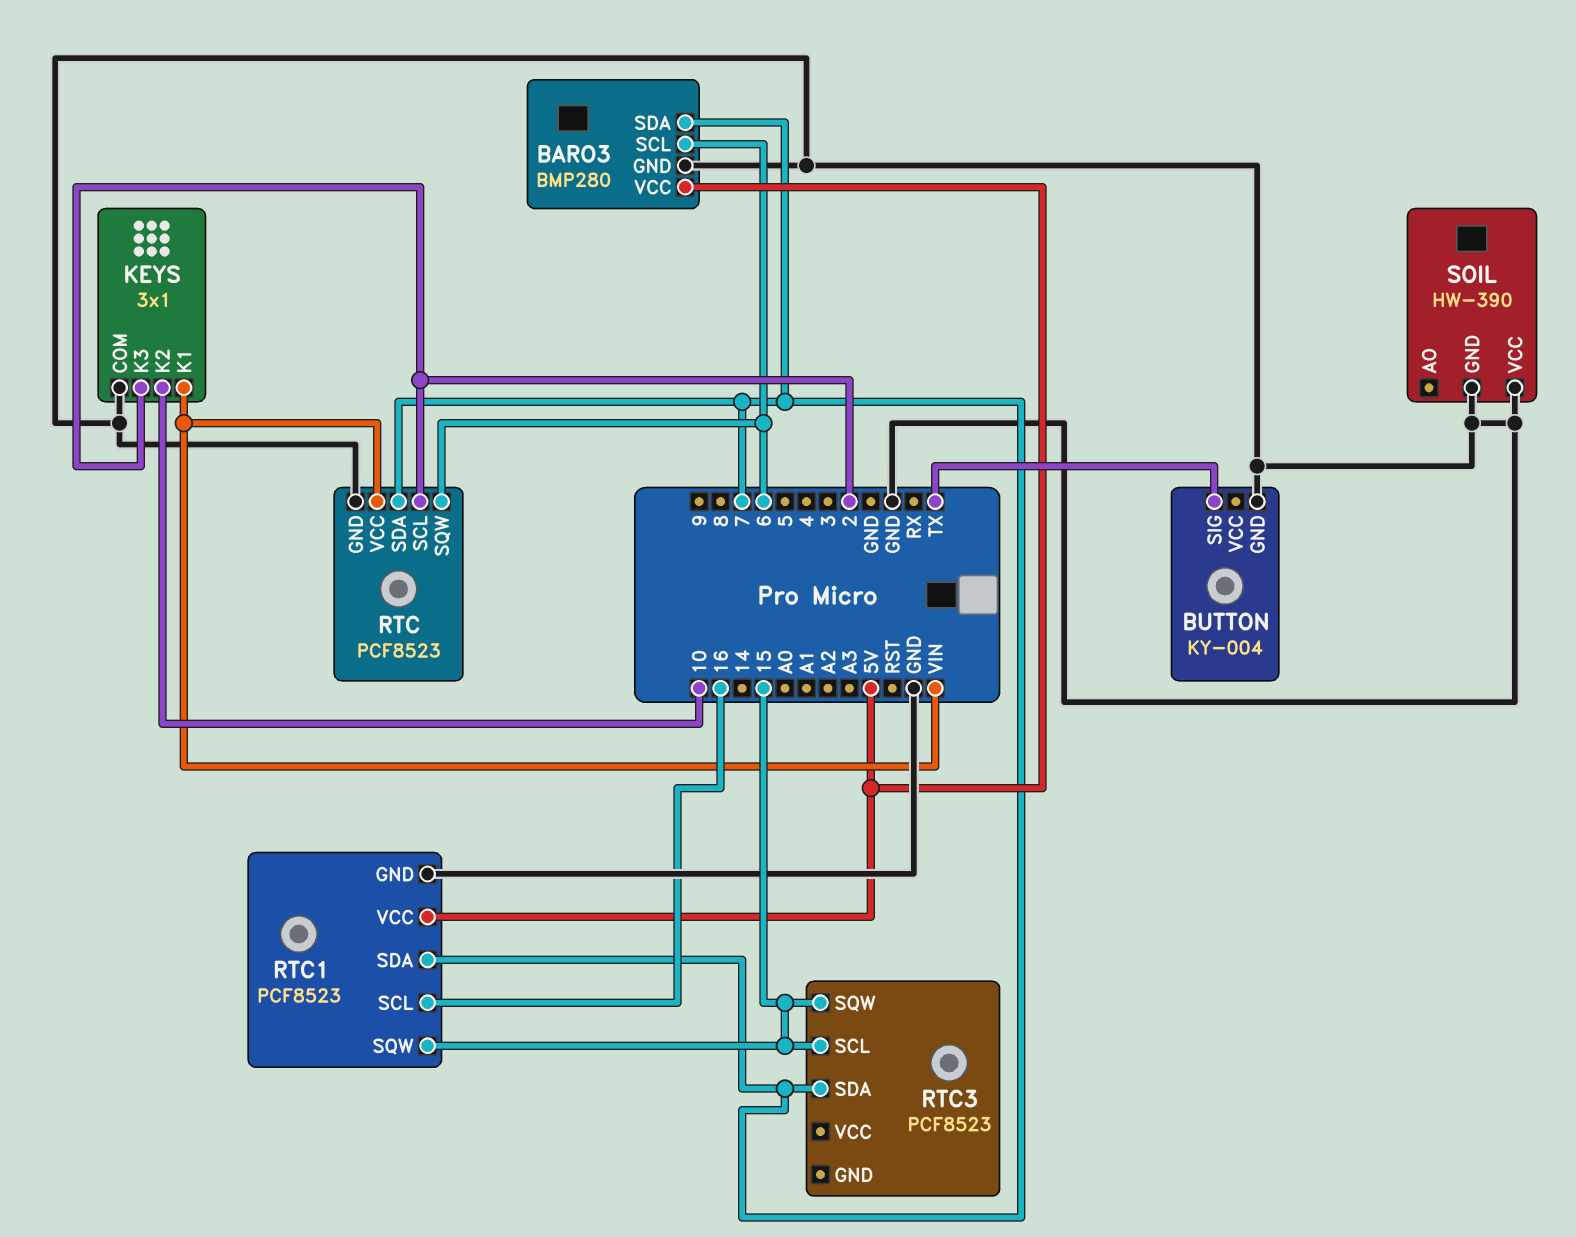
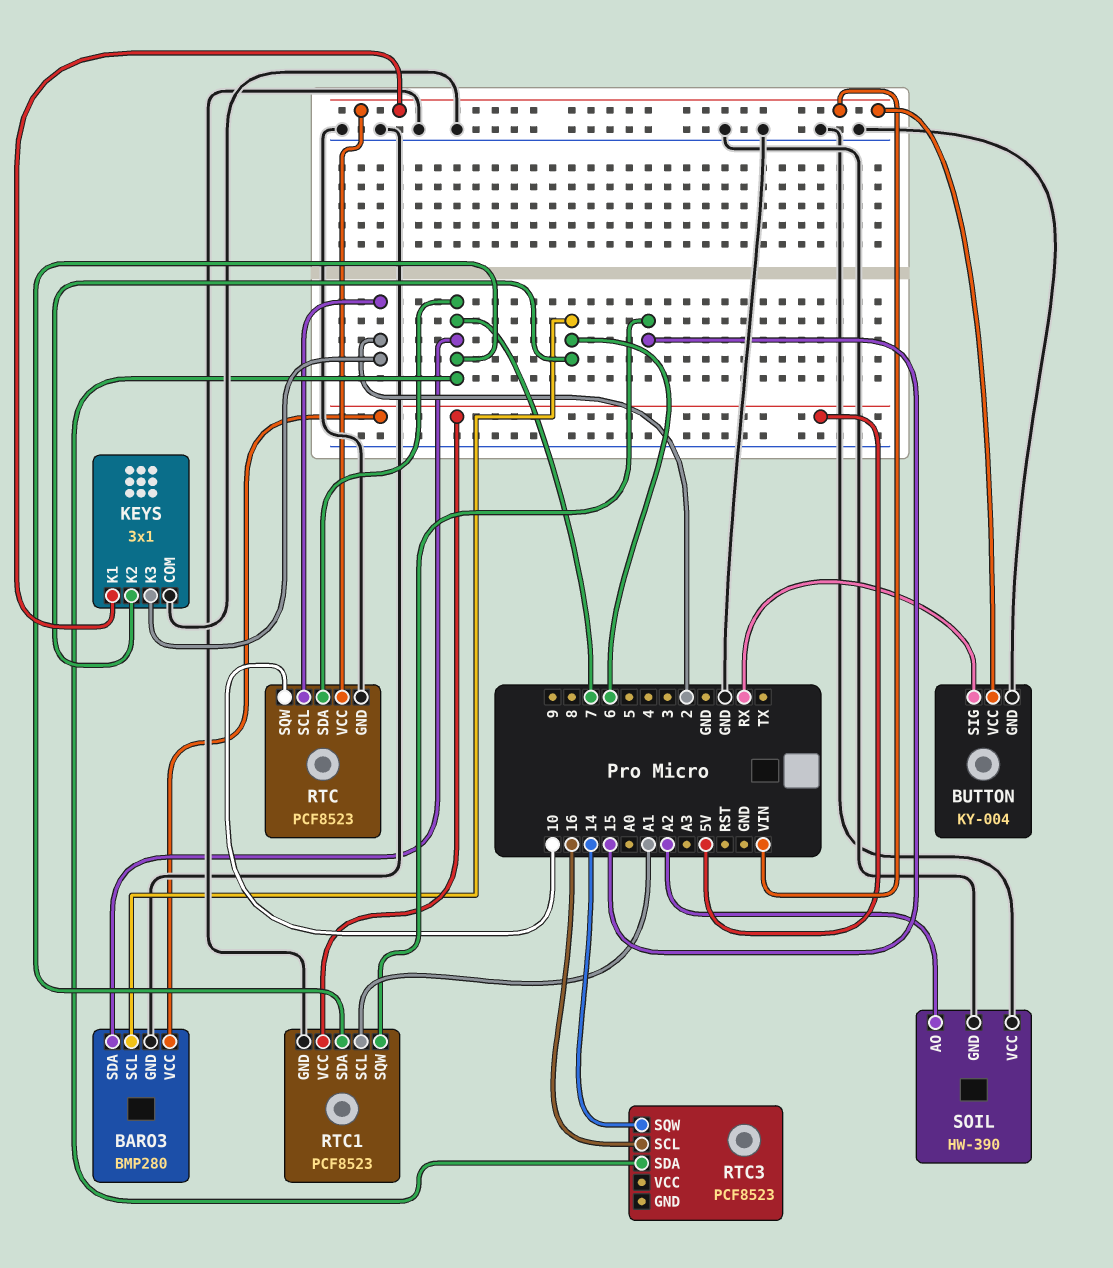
BUTTON pin SIG: TX -> RX
BUTTON pin VCC: none -> VIN
KEYS pin K2: 10 -> 6
RTC pin SQW: 6 -> 10
RTC1 pin SCL: 16 -> A1
RTC3 pin SCL: 15 -> 16
RTC3 pin SQW: 15 -> 14
SOIL pin AO: none -> A2

